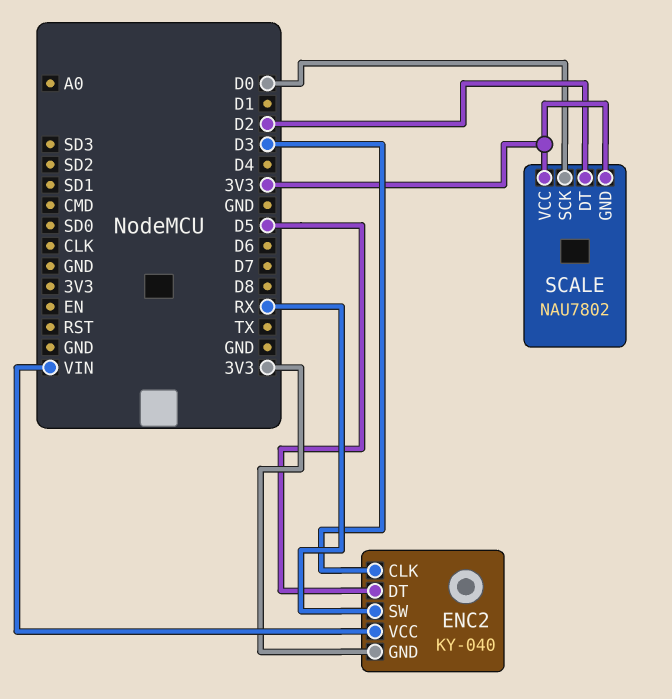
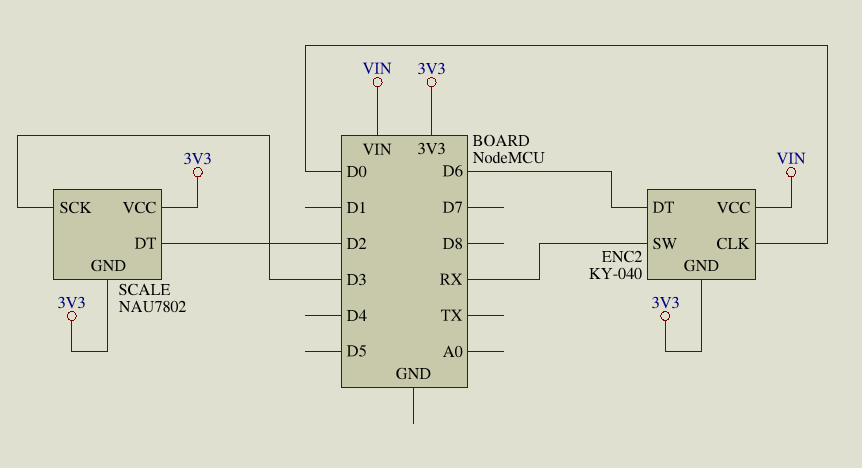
ENC2 pin CLK: D3 -> D0
ENC2 pin DT: D5 -> D6
SCALE pin SCK: D0 -> D3

